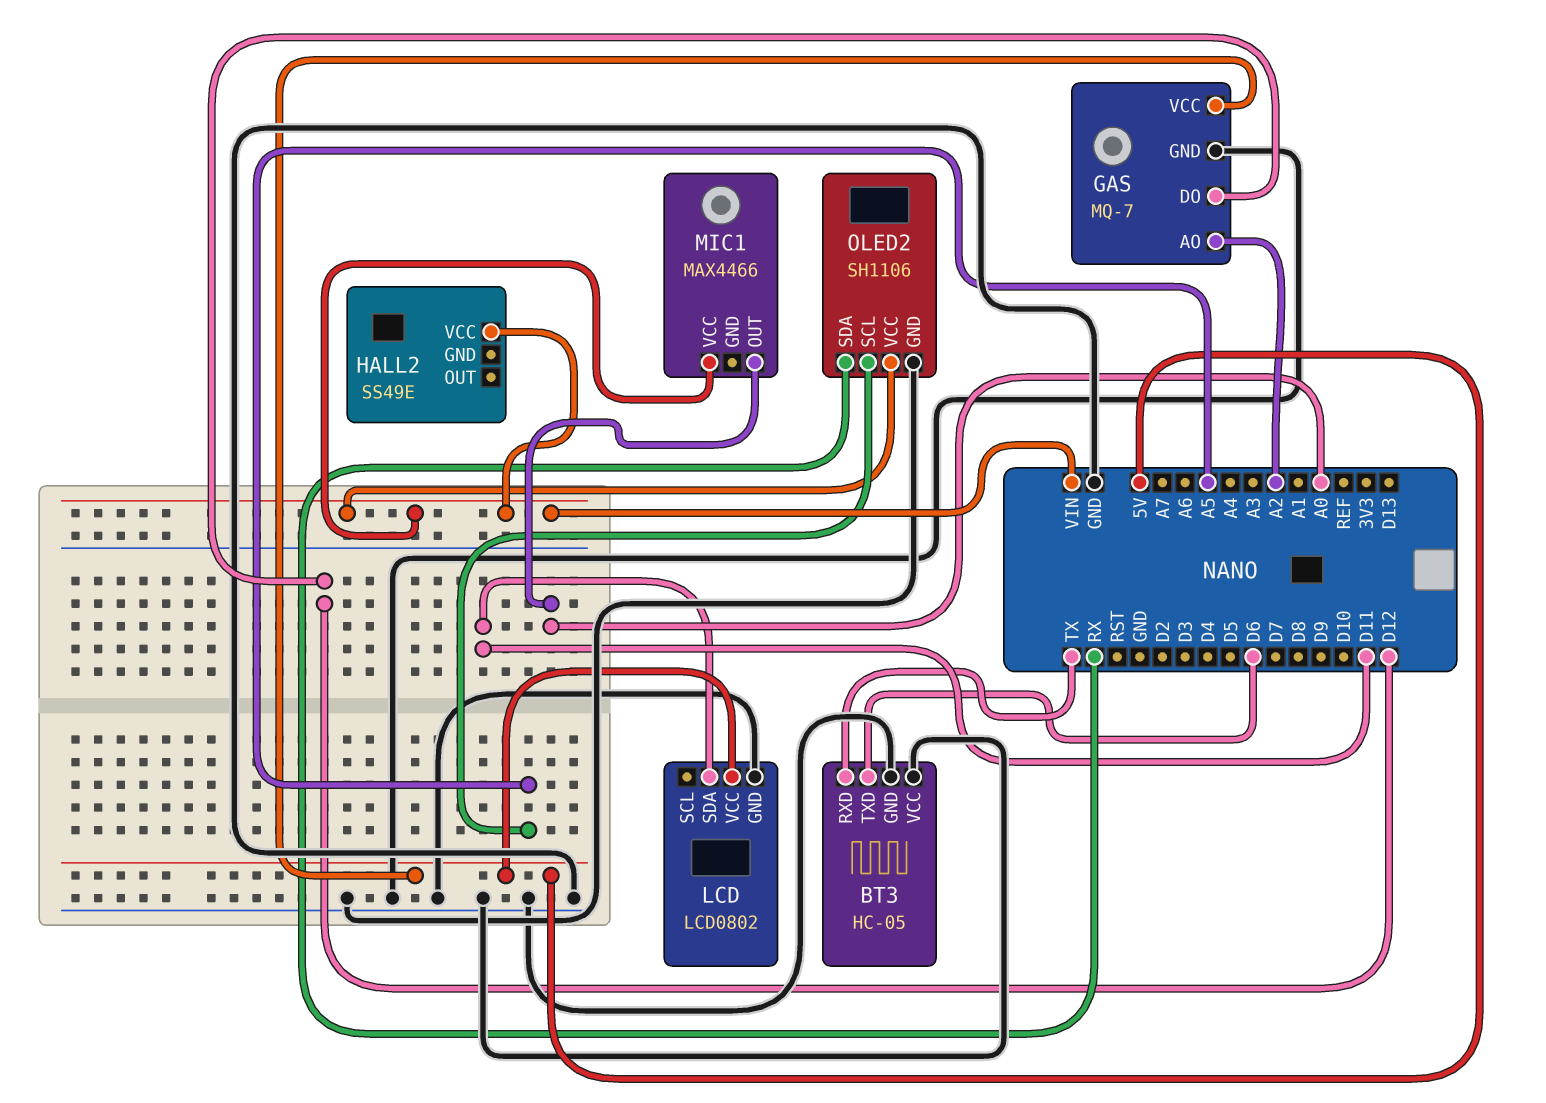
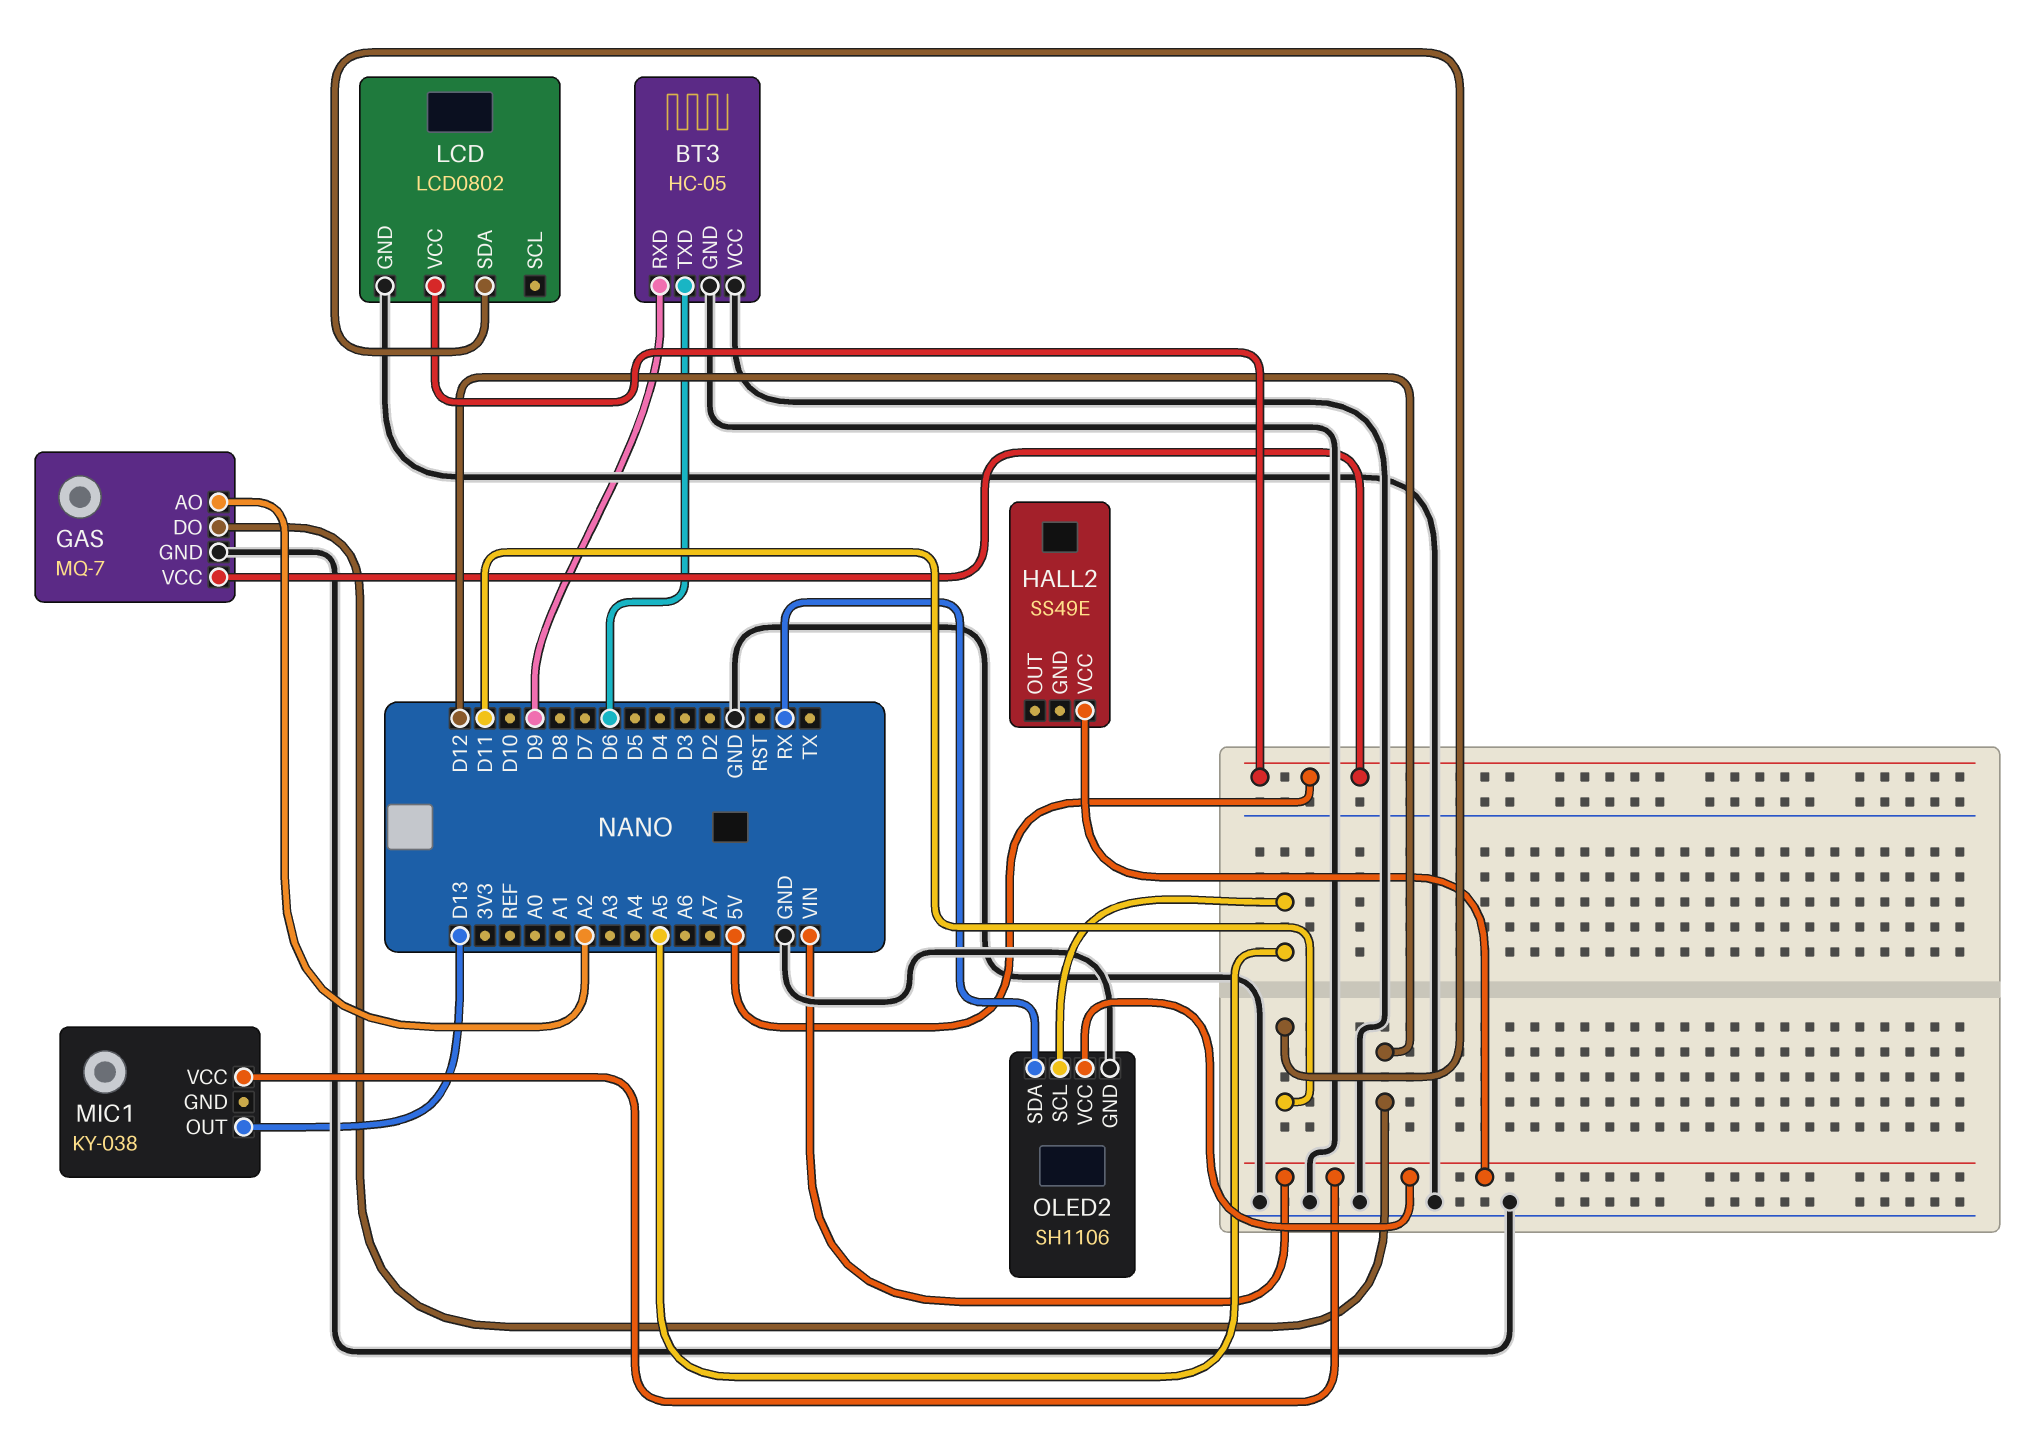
BT3 pin RXD: TX -> D9
MIC1: MAX4466 -> KY-038
MIC1 pin OUT: A0 -> D13

